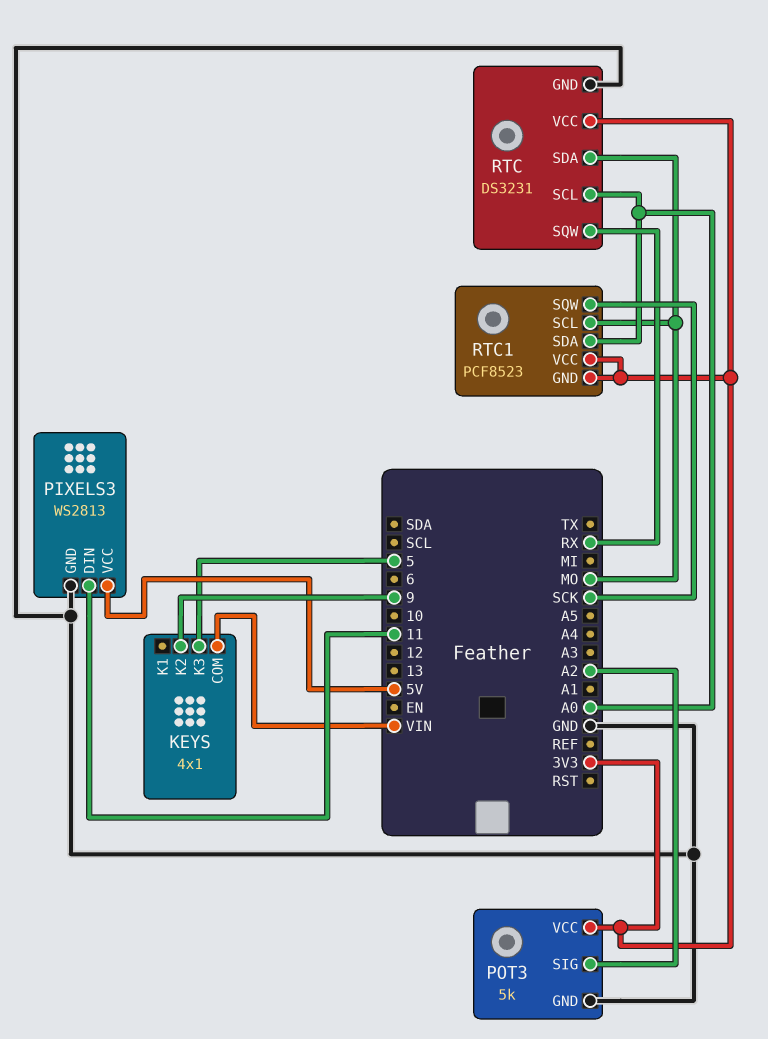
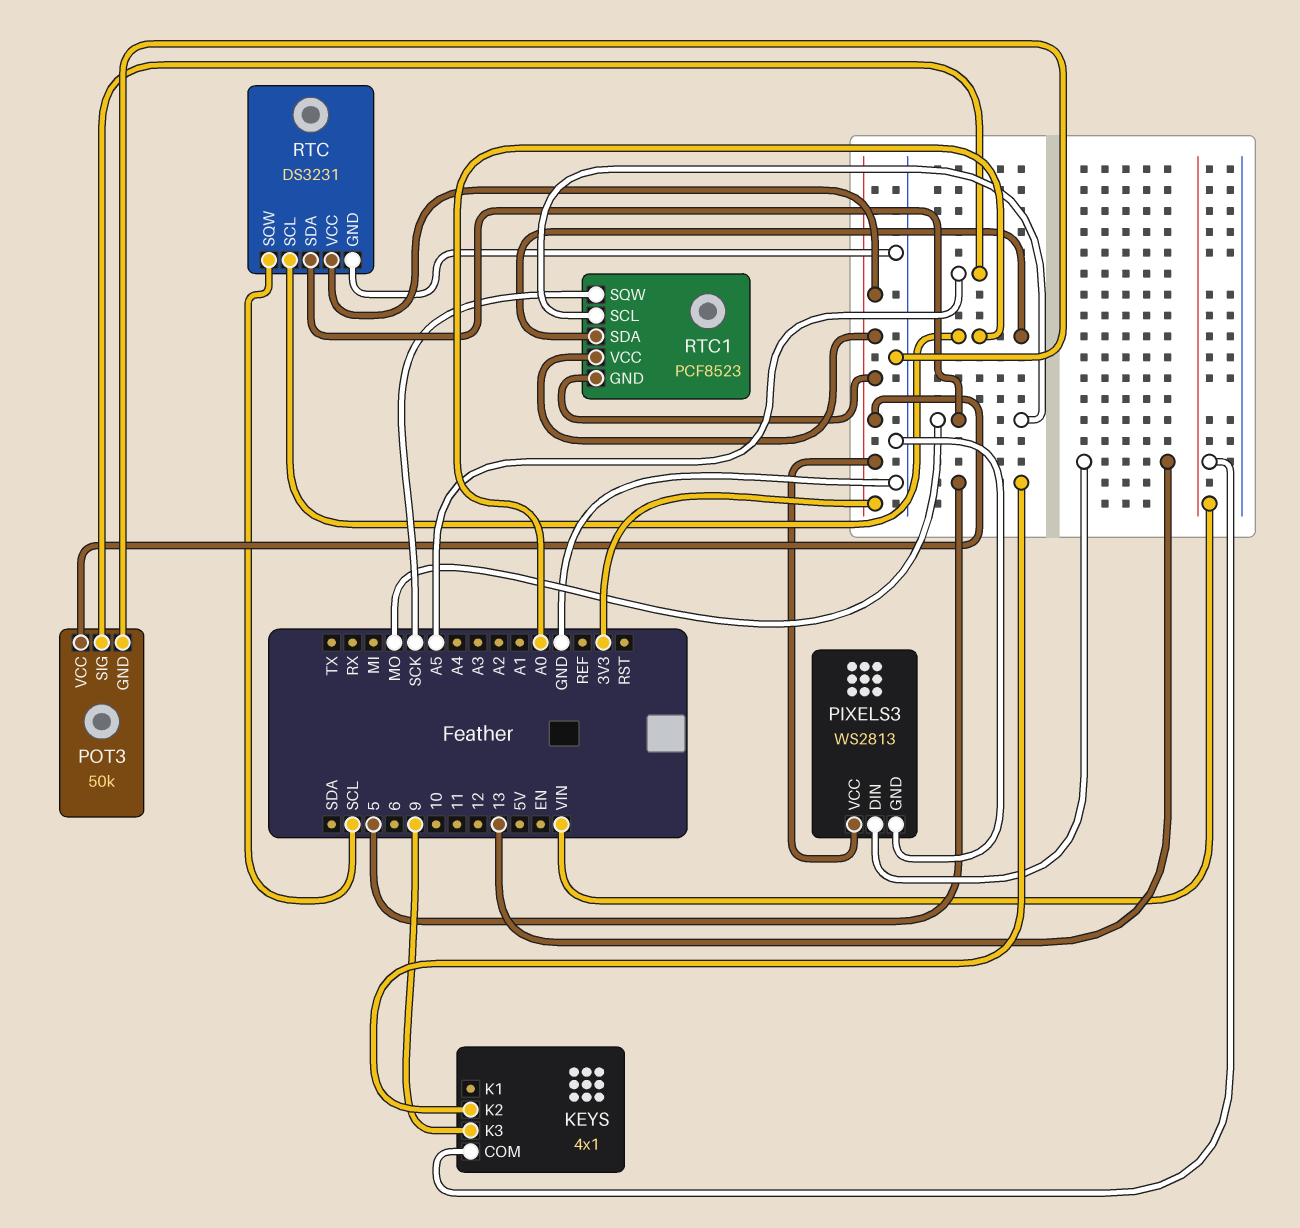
KEYS pin K2: 9 -> 5
KEYS pin K3: 5 -> 9
PIXELS3 pin DIN: 11 -> 13
PIXELS3 pin VCC: 5V -> 3V3
POT3: 5k -> 50k
POT3 pin SIG: A2 -> A5
RTC pin SQW: RX -> SCL

